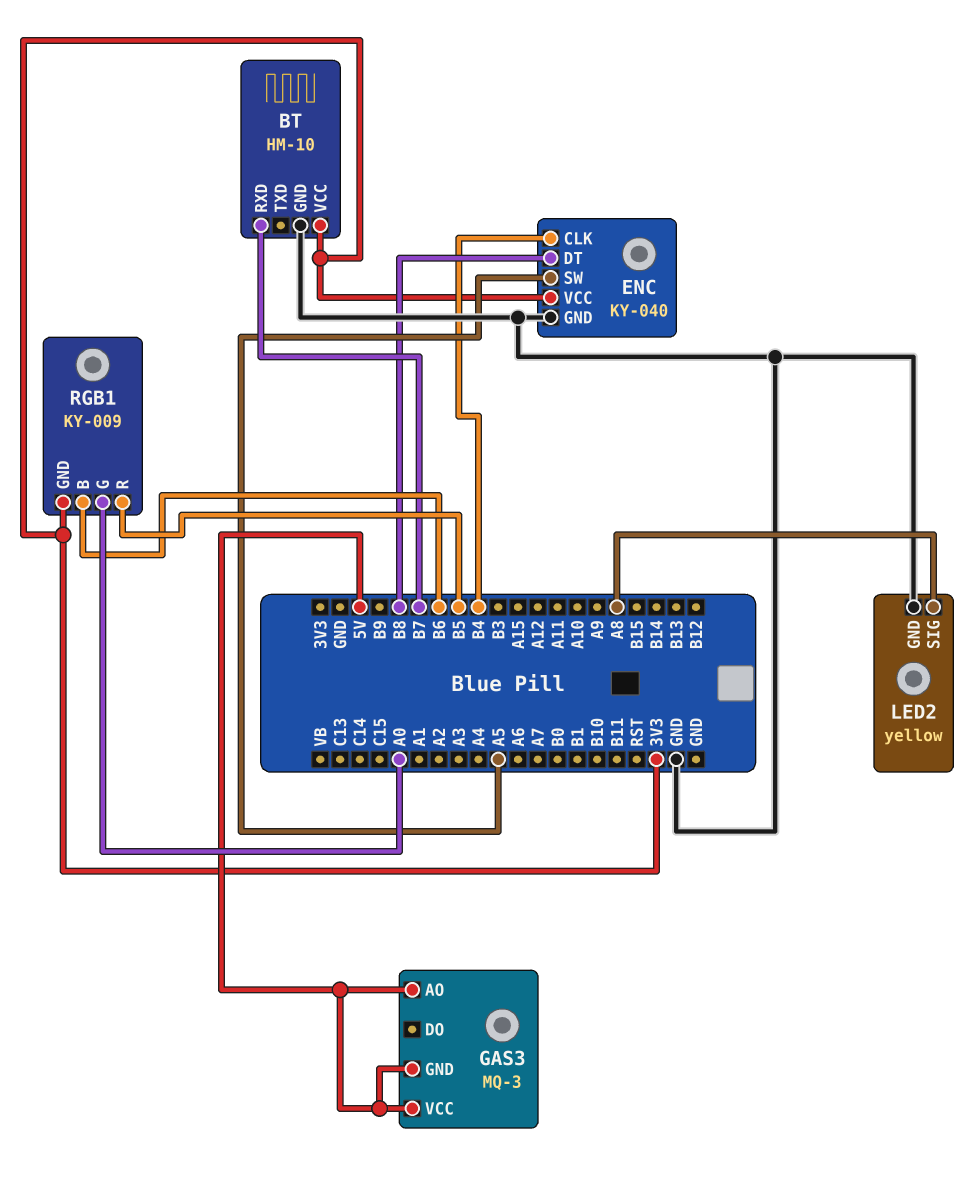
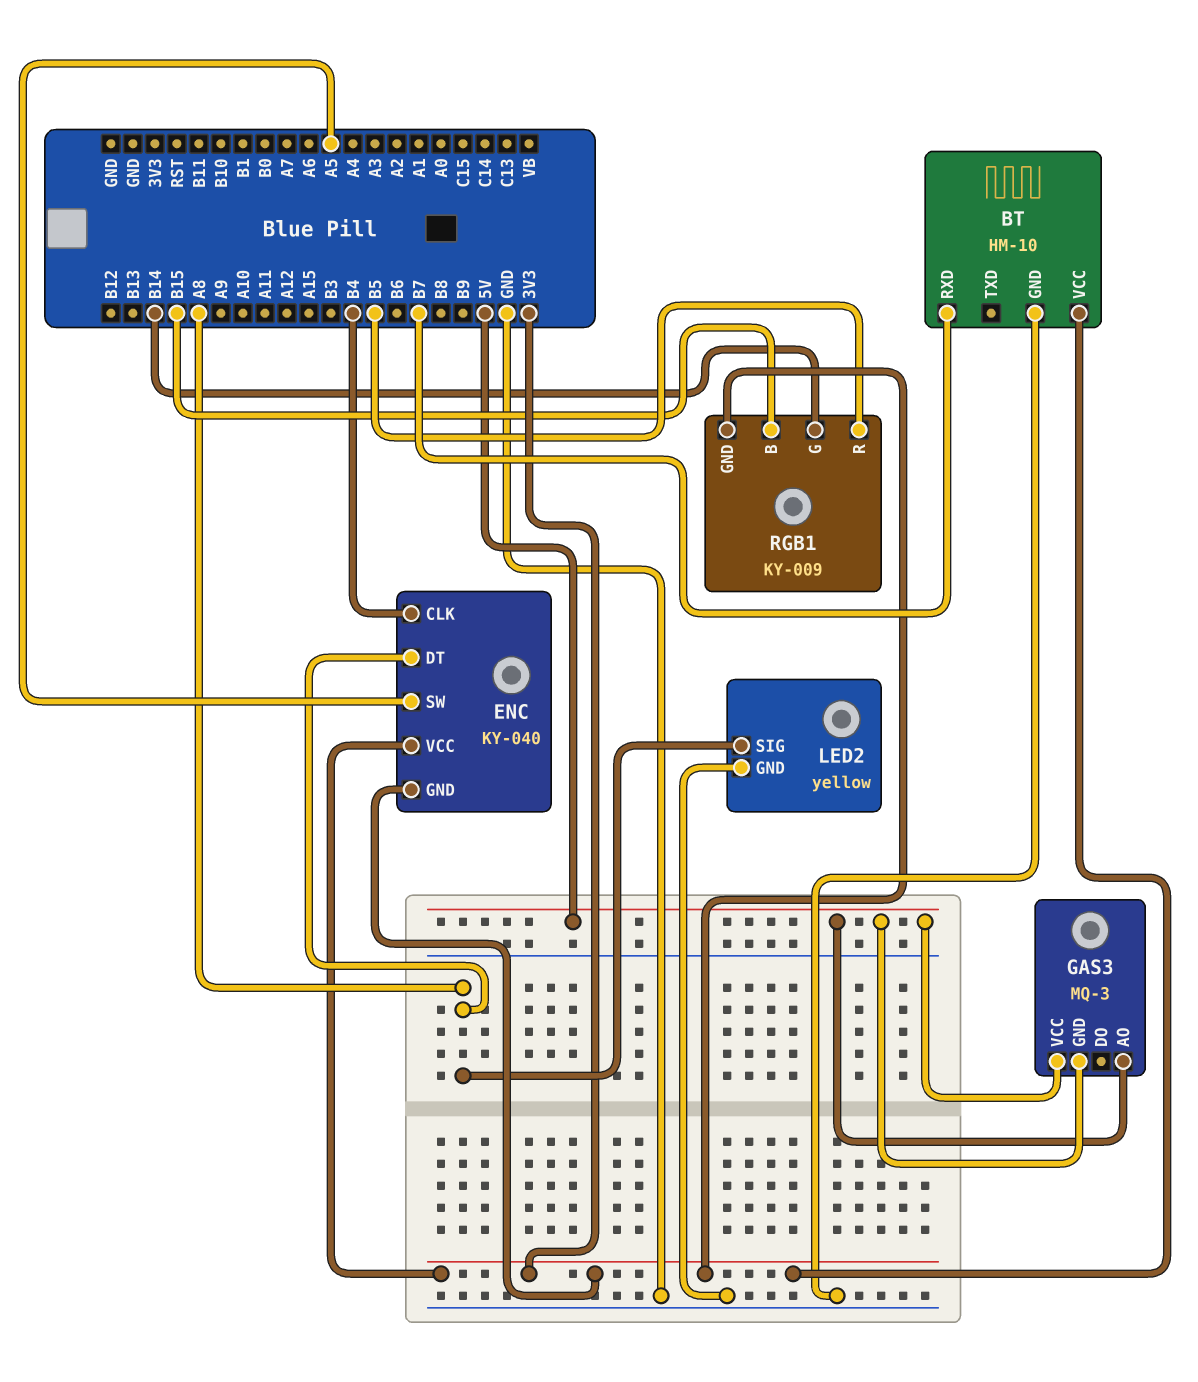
ENC pin DT: B8 -> A8
ENC pin GND: GND -> 3V3
RGB1 pin B: B6 -> B15
RGB1 pin G: A0 -> B14

